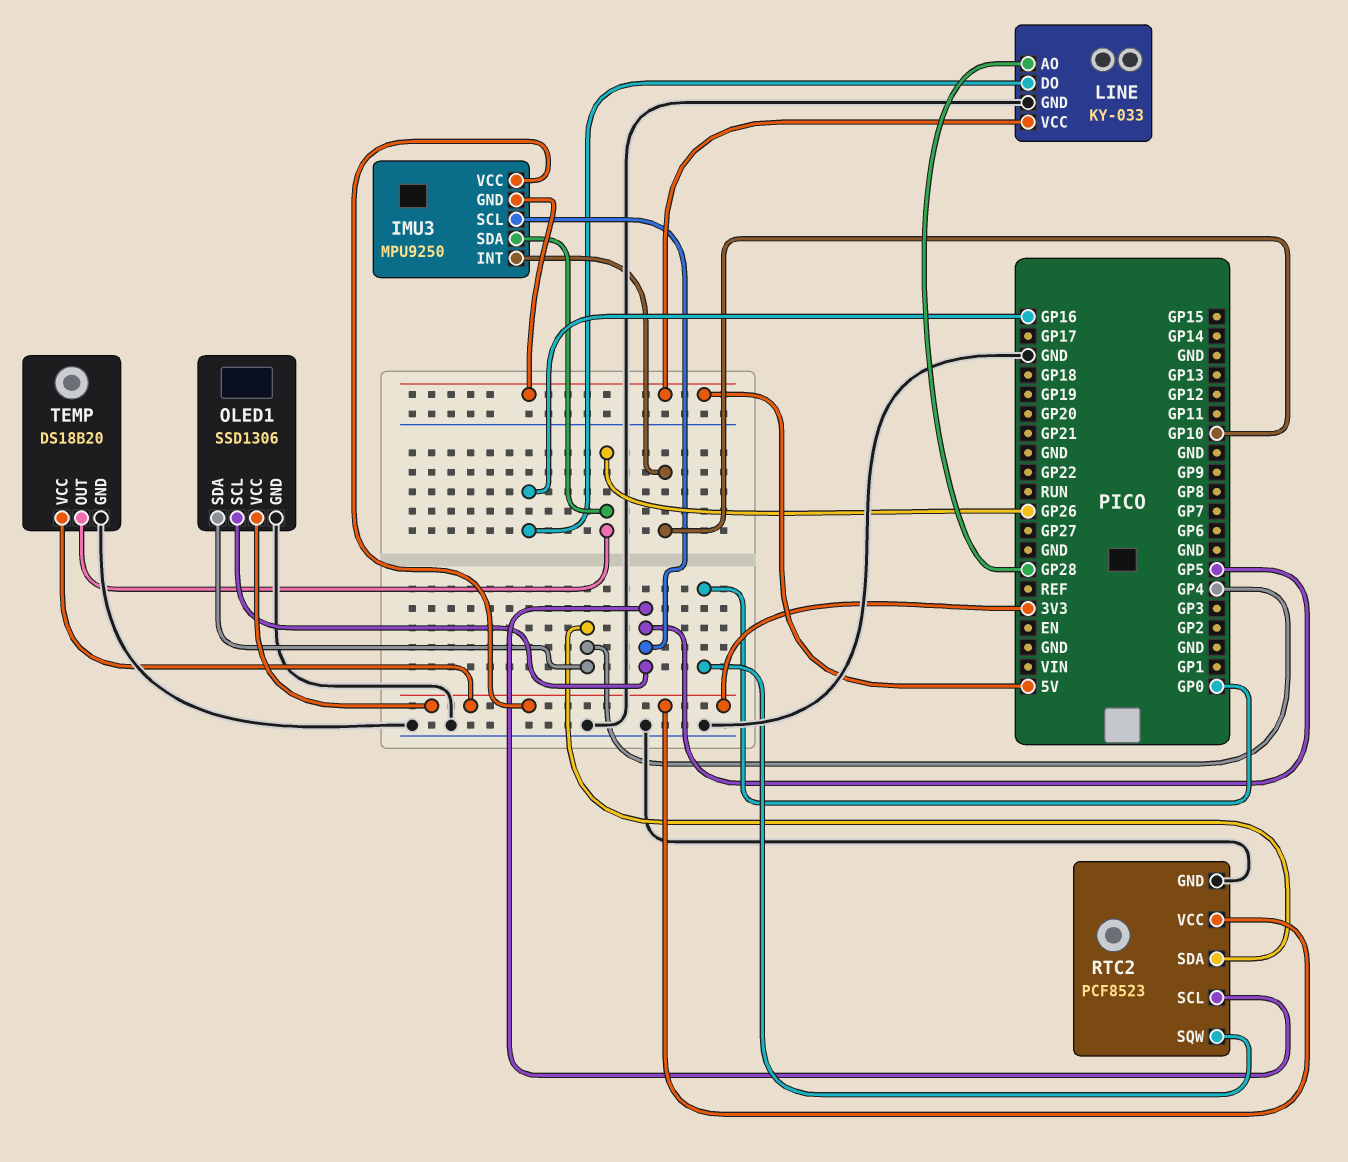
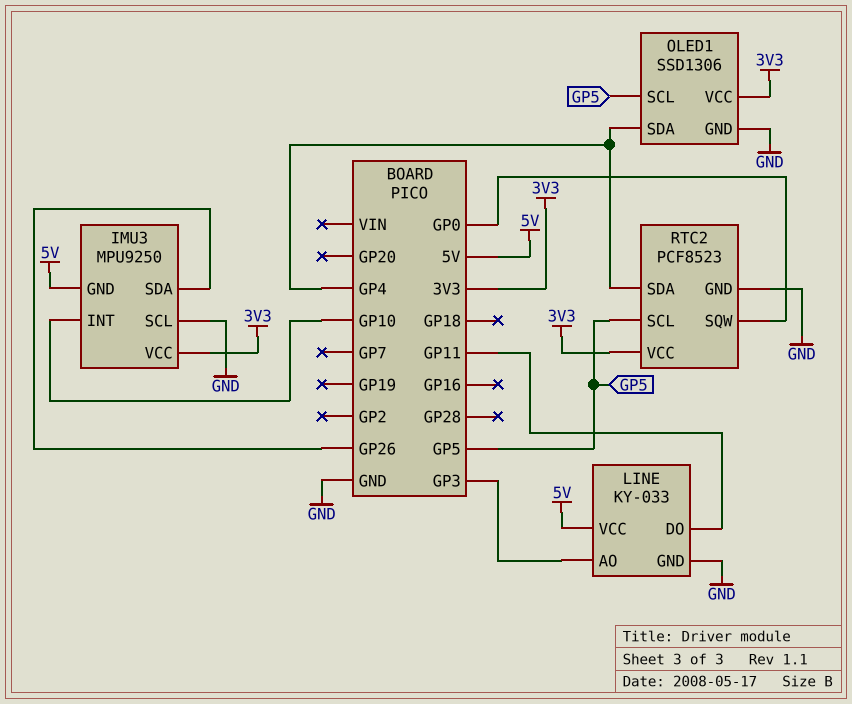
IMU3 pin SCL: GP5 -> GND
LINE pin AO: GP28 -> GP3
LINE pin DO: GP16 -> GP11
TEMP: DS18B20 -> none
TEMP pin GND: GND -> none
TEMP pin OUT: GP26 -> none
TEMP pin VCC: 3V3 -> none

